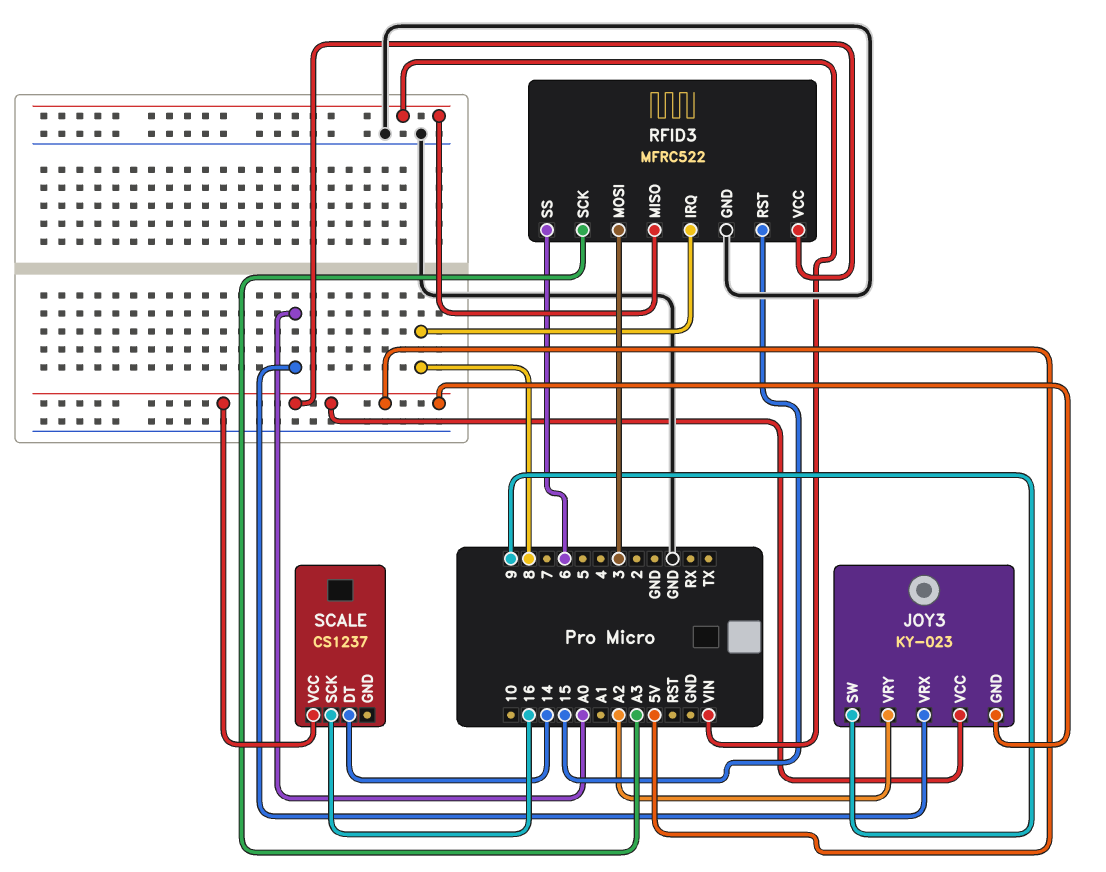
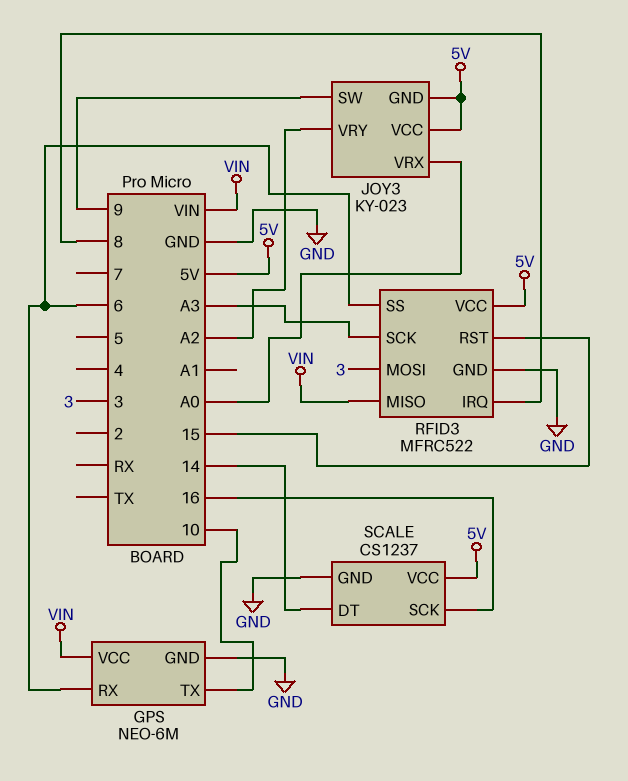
GPS: none -> NEO-6M
GPS pin GND: none -> GND
GPS pin RX: none -> 6
GPS pin TX: none -> 10
GPS pin VCC: none -> VIN
SCALE pin GND: none -> GND

